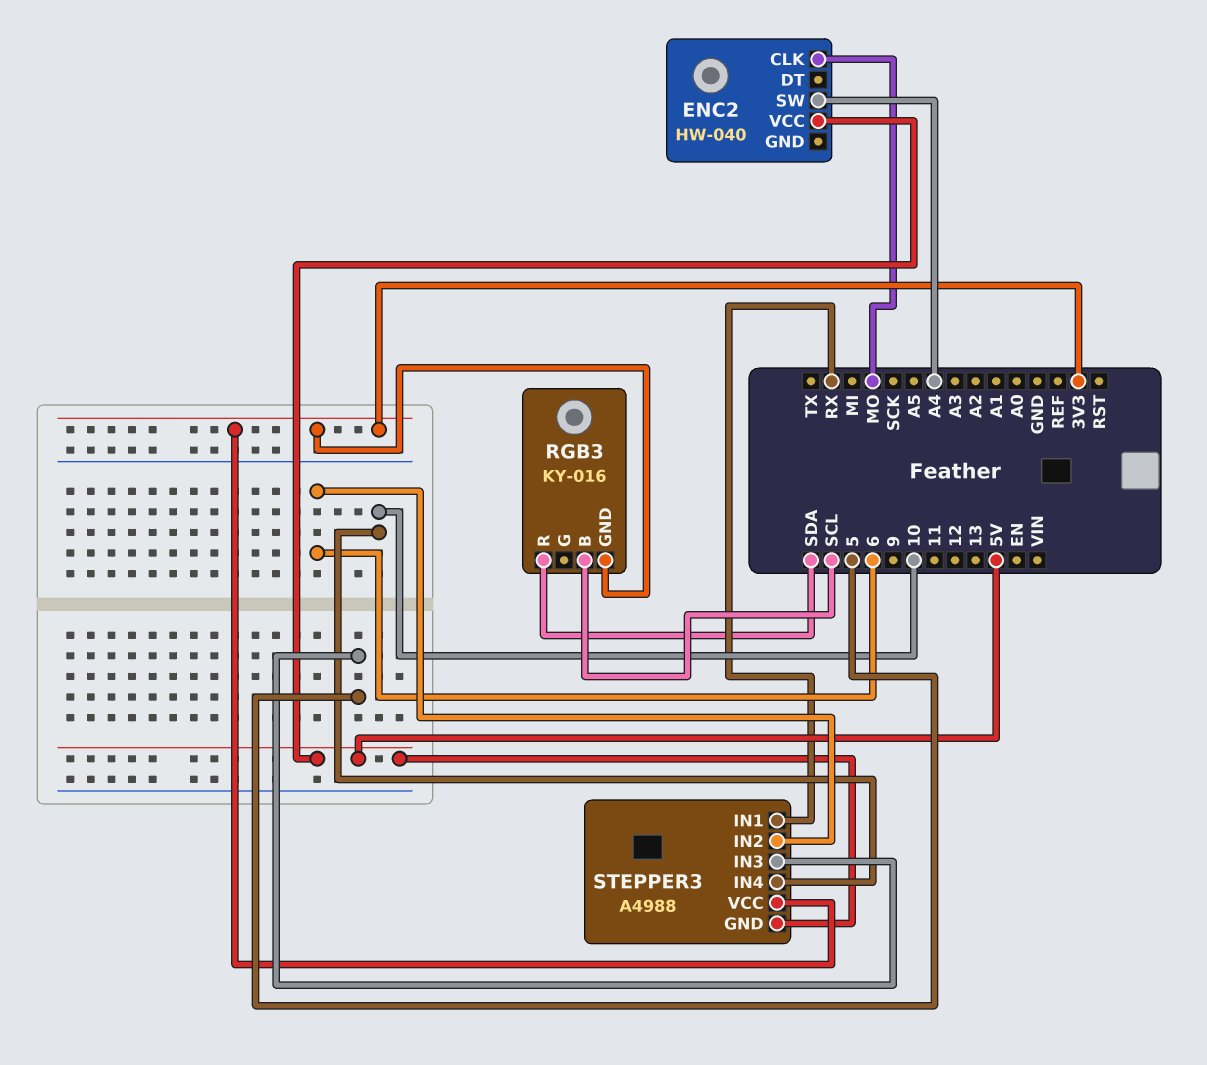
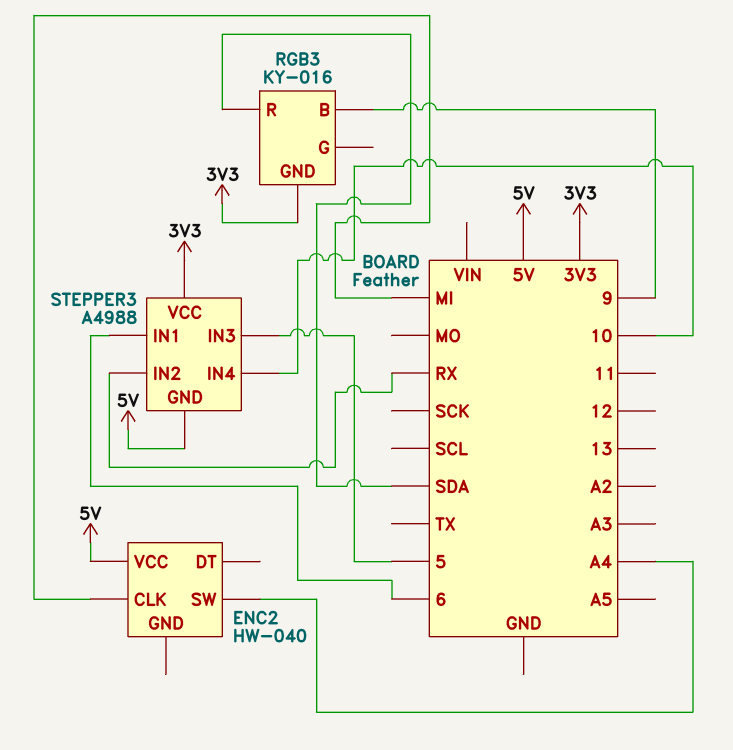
ENC2 pin CLK: MO -> MI
RGB3 pin B: SCL -> 9
STEPPER3 pin IN1: RX -> 6
STEPPER3 pin IN2: 6 -> RX

